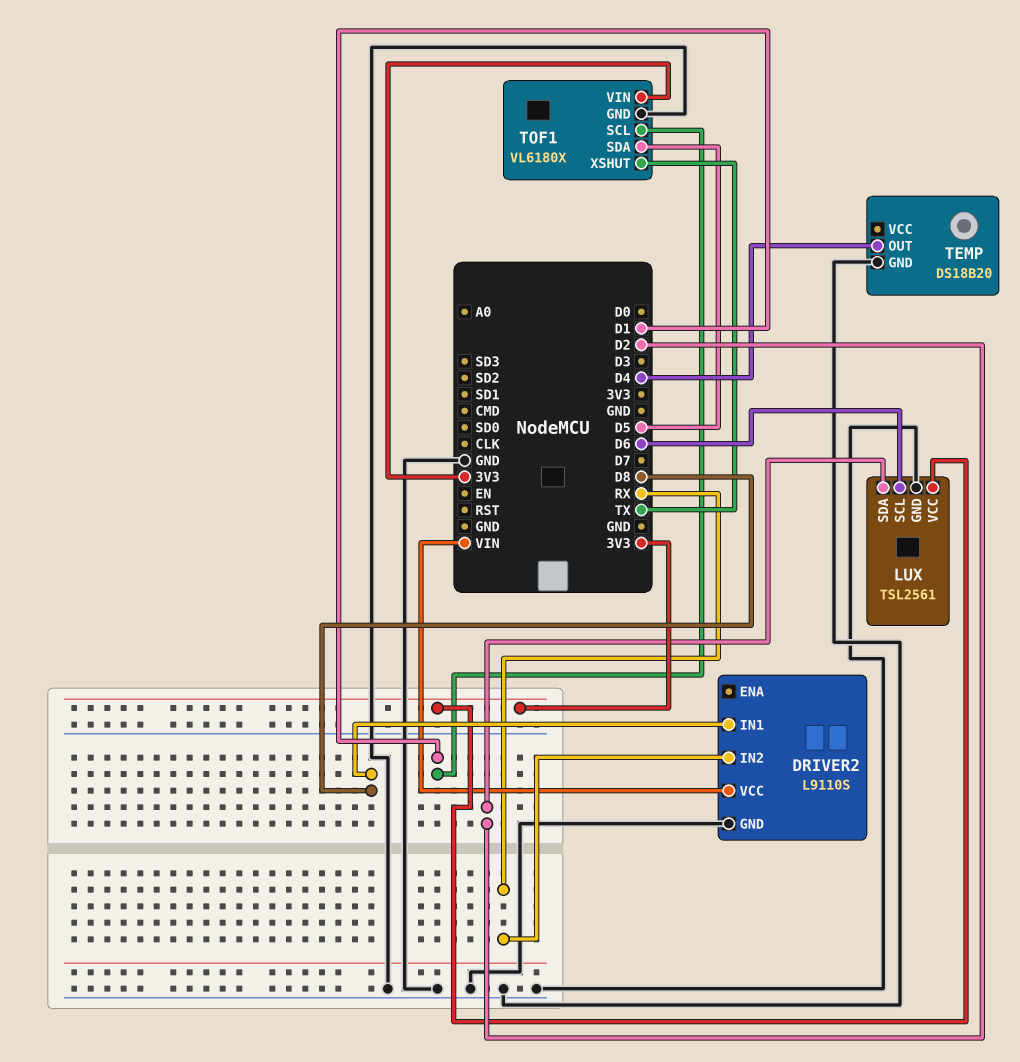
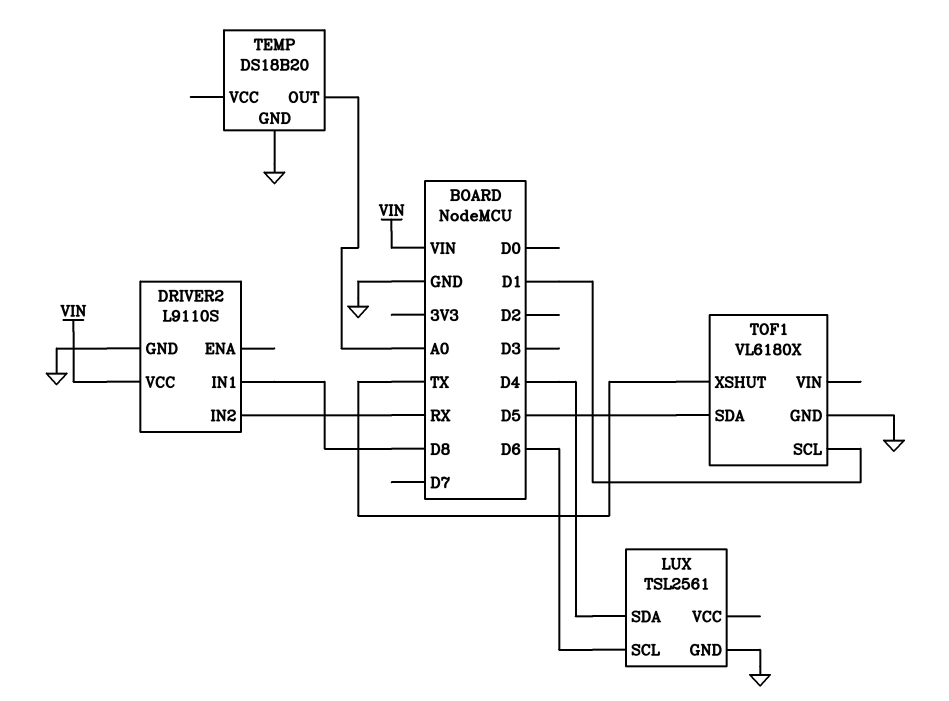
LUX pin SDA: D2 -> D4
LUX pin VCC: 3V3 -> none
TEMP pin OUT: D4 -> A0
TOF1 pin VIN: 3V3 -> none

